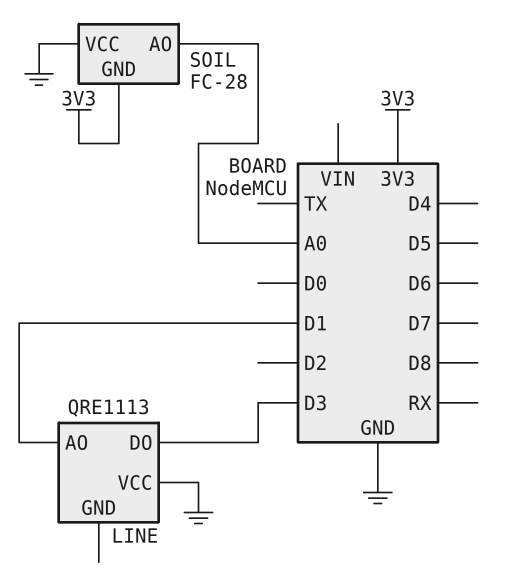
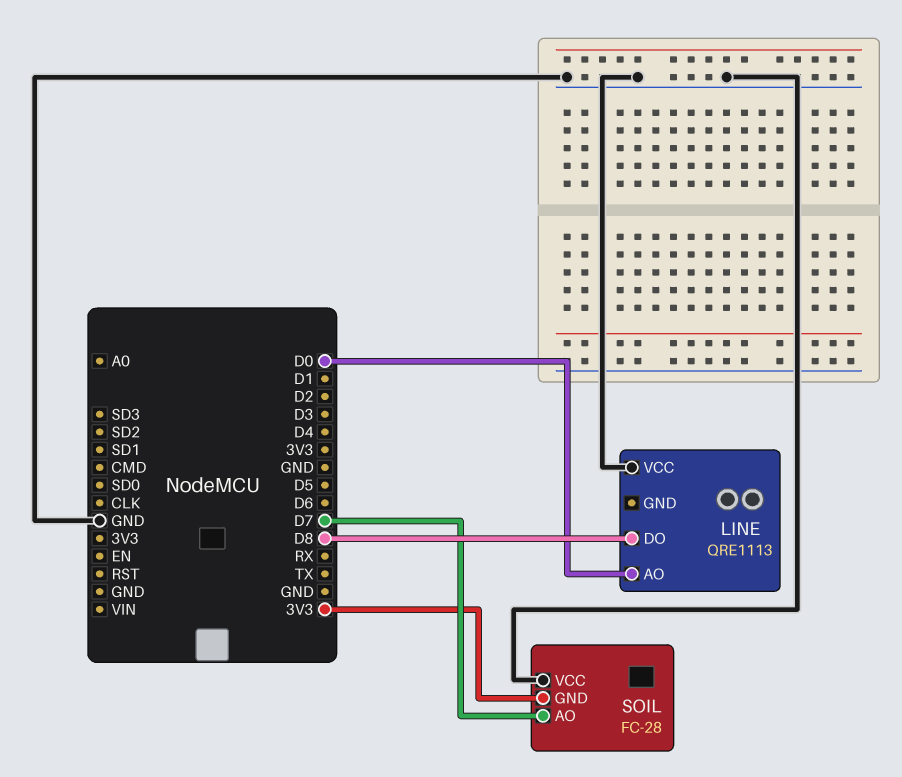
LINE pin AO: D1 -> D0
LINE pin DO: D3 -> D8
SOIL pin AO: A0 -> D7

